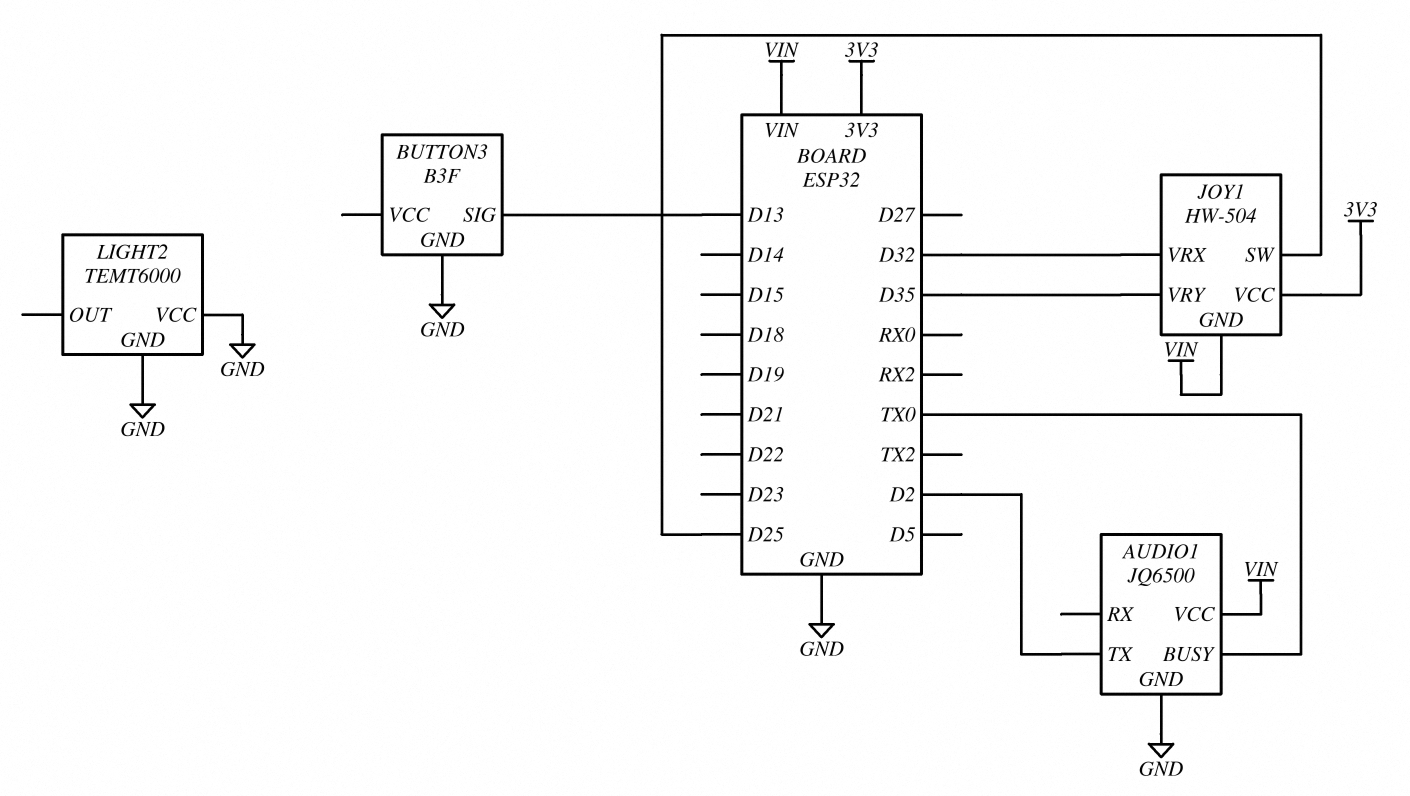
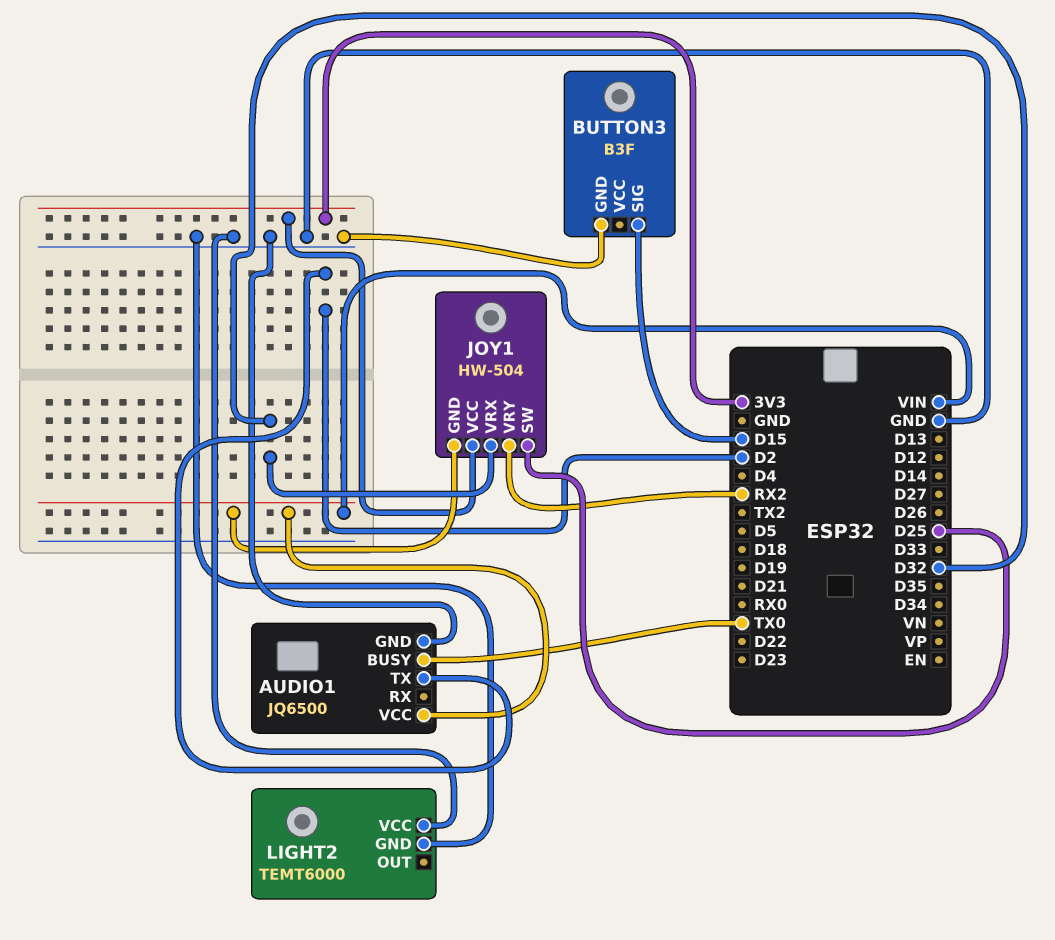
BUTTON3 pin SIG: D13 -> D15
JOY1 pin VRY: D35 -> RX2

